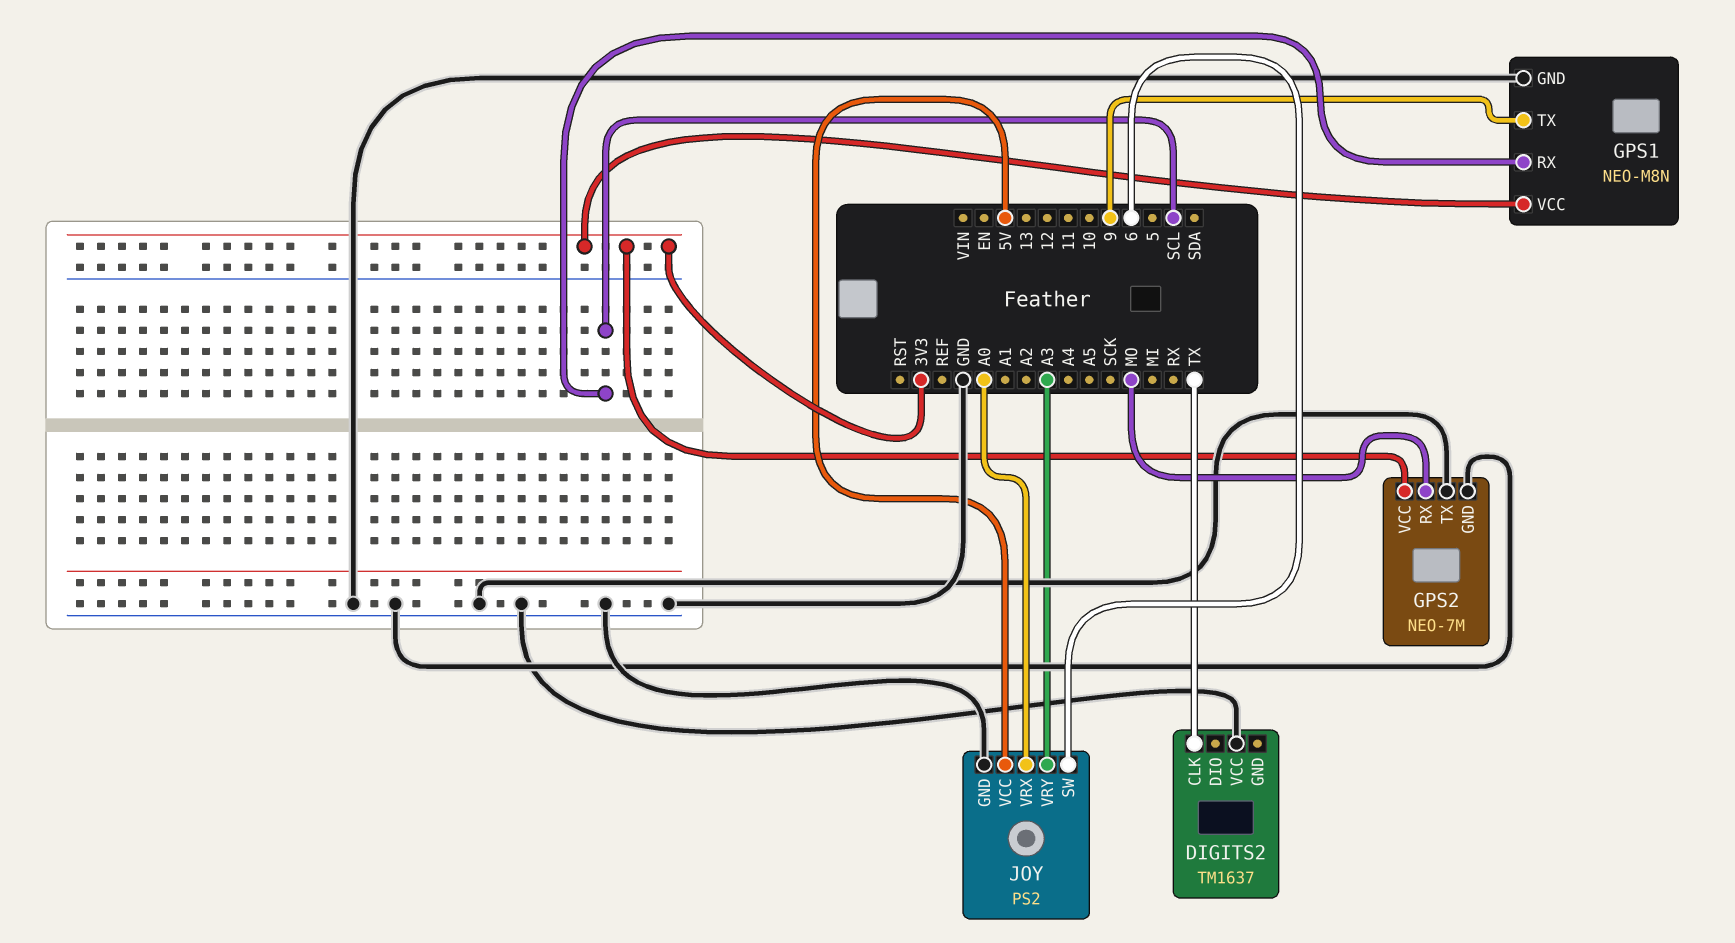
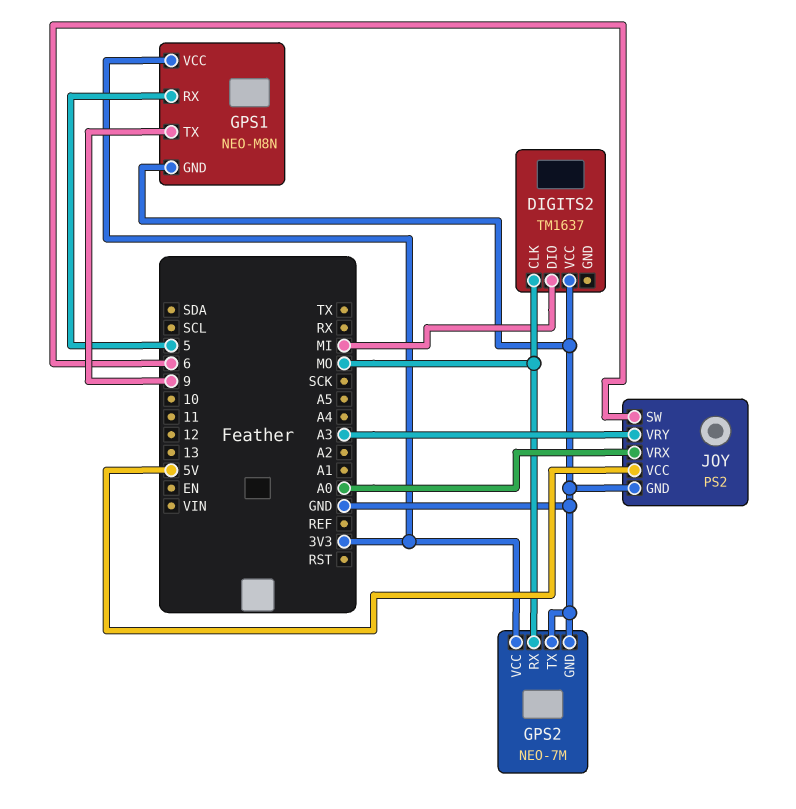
DIGITS2 pin CLK: TX -> MO
DIGITS2 pin DIO: none -> MI
GPS1 pin RX: SCL -> 5

